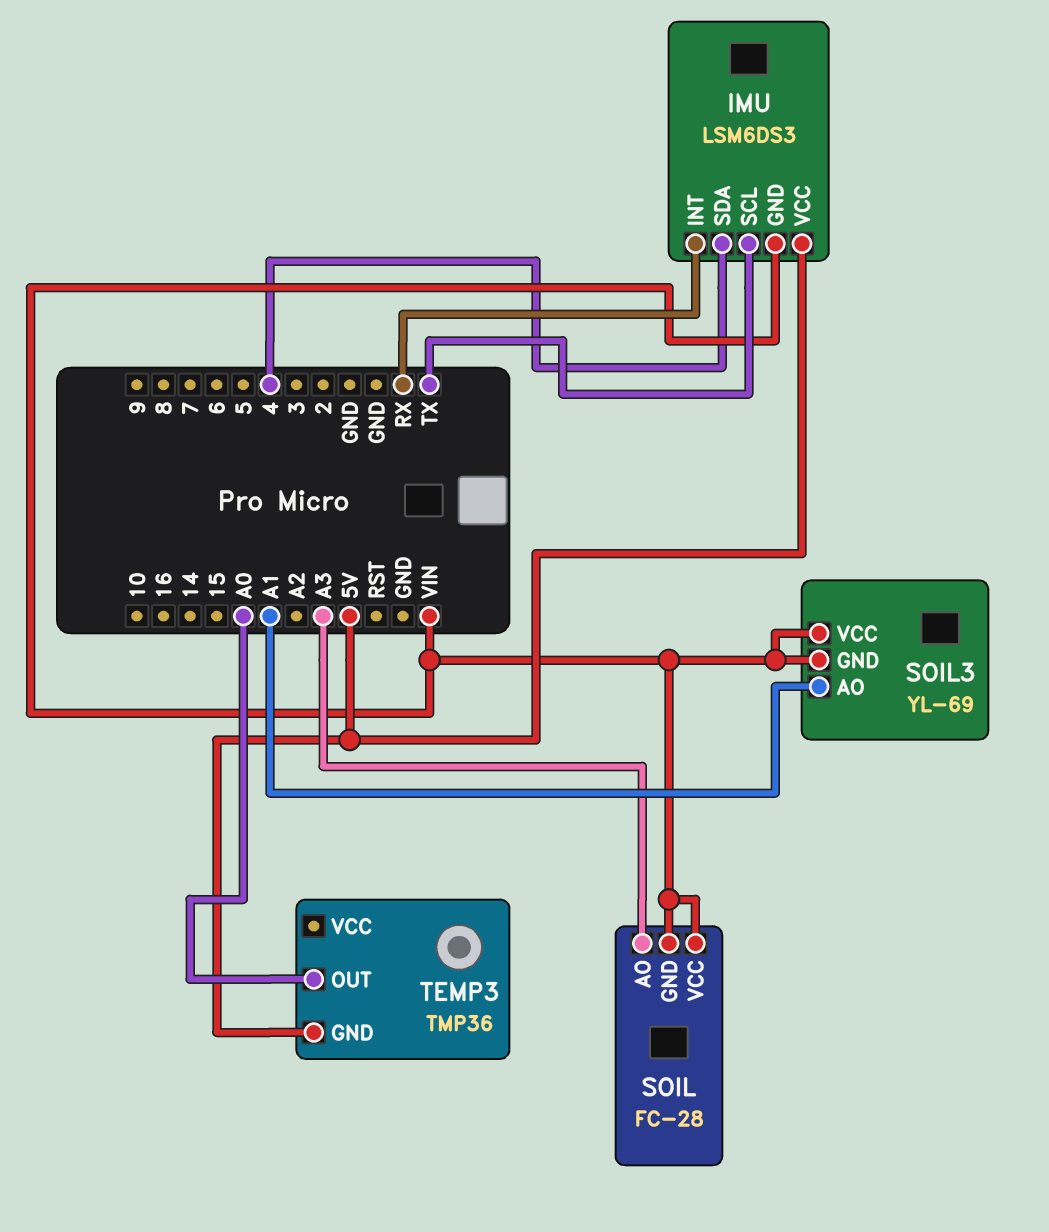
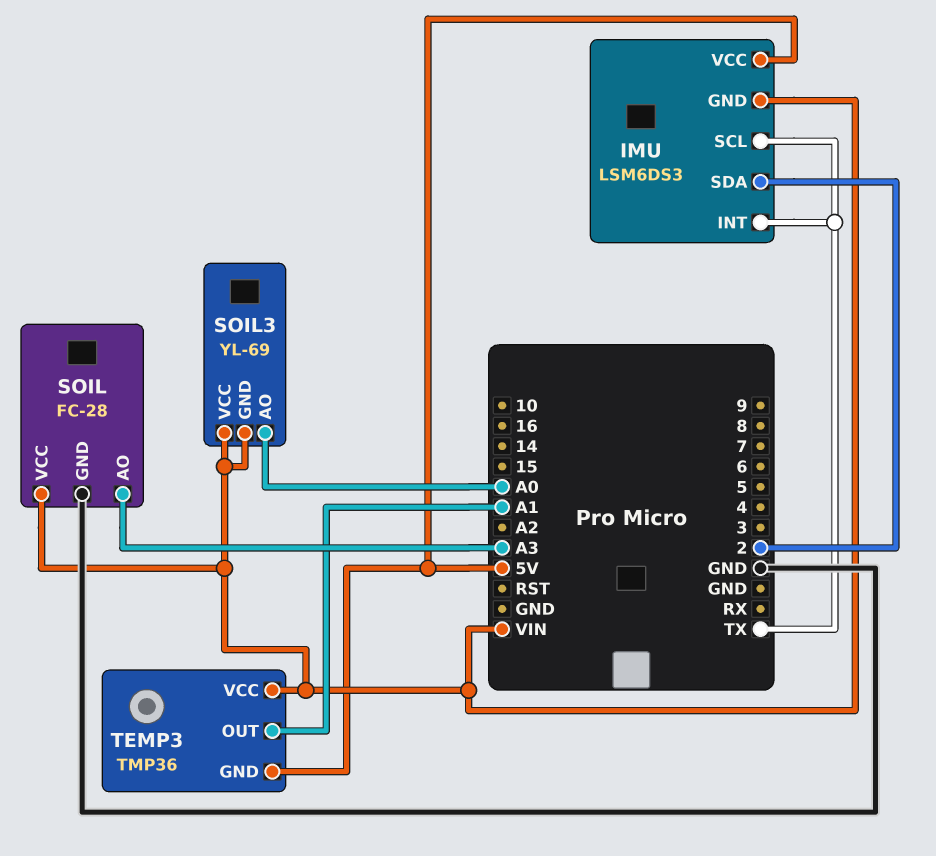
IMU pin INT: RX -> TX
IMU pin SDA: 4 -> 2
SOIL pin GND: VIN -> GND
SOIL3 pin AO: A1 -> A0
TEMP3 pin OUT: A0 -> A1
TEMP3 pin VCC: none -> VIN

